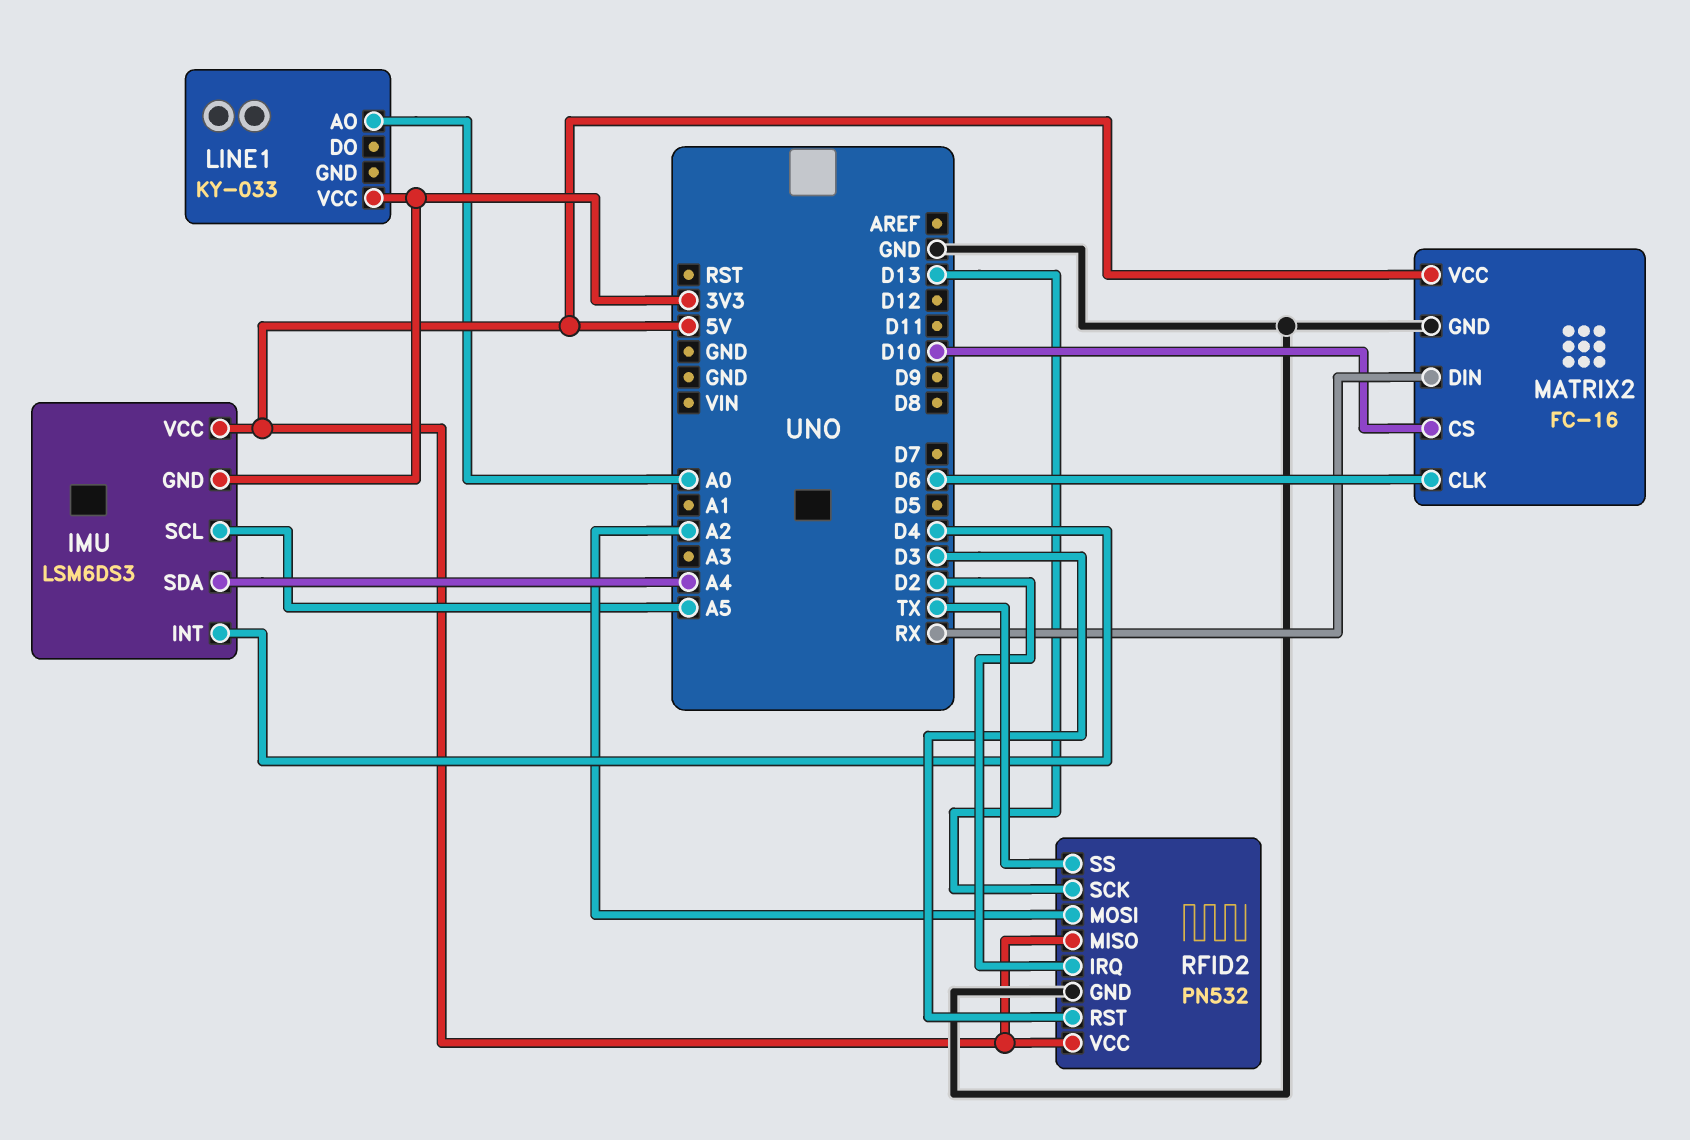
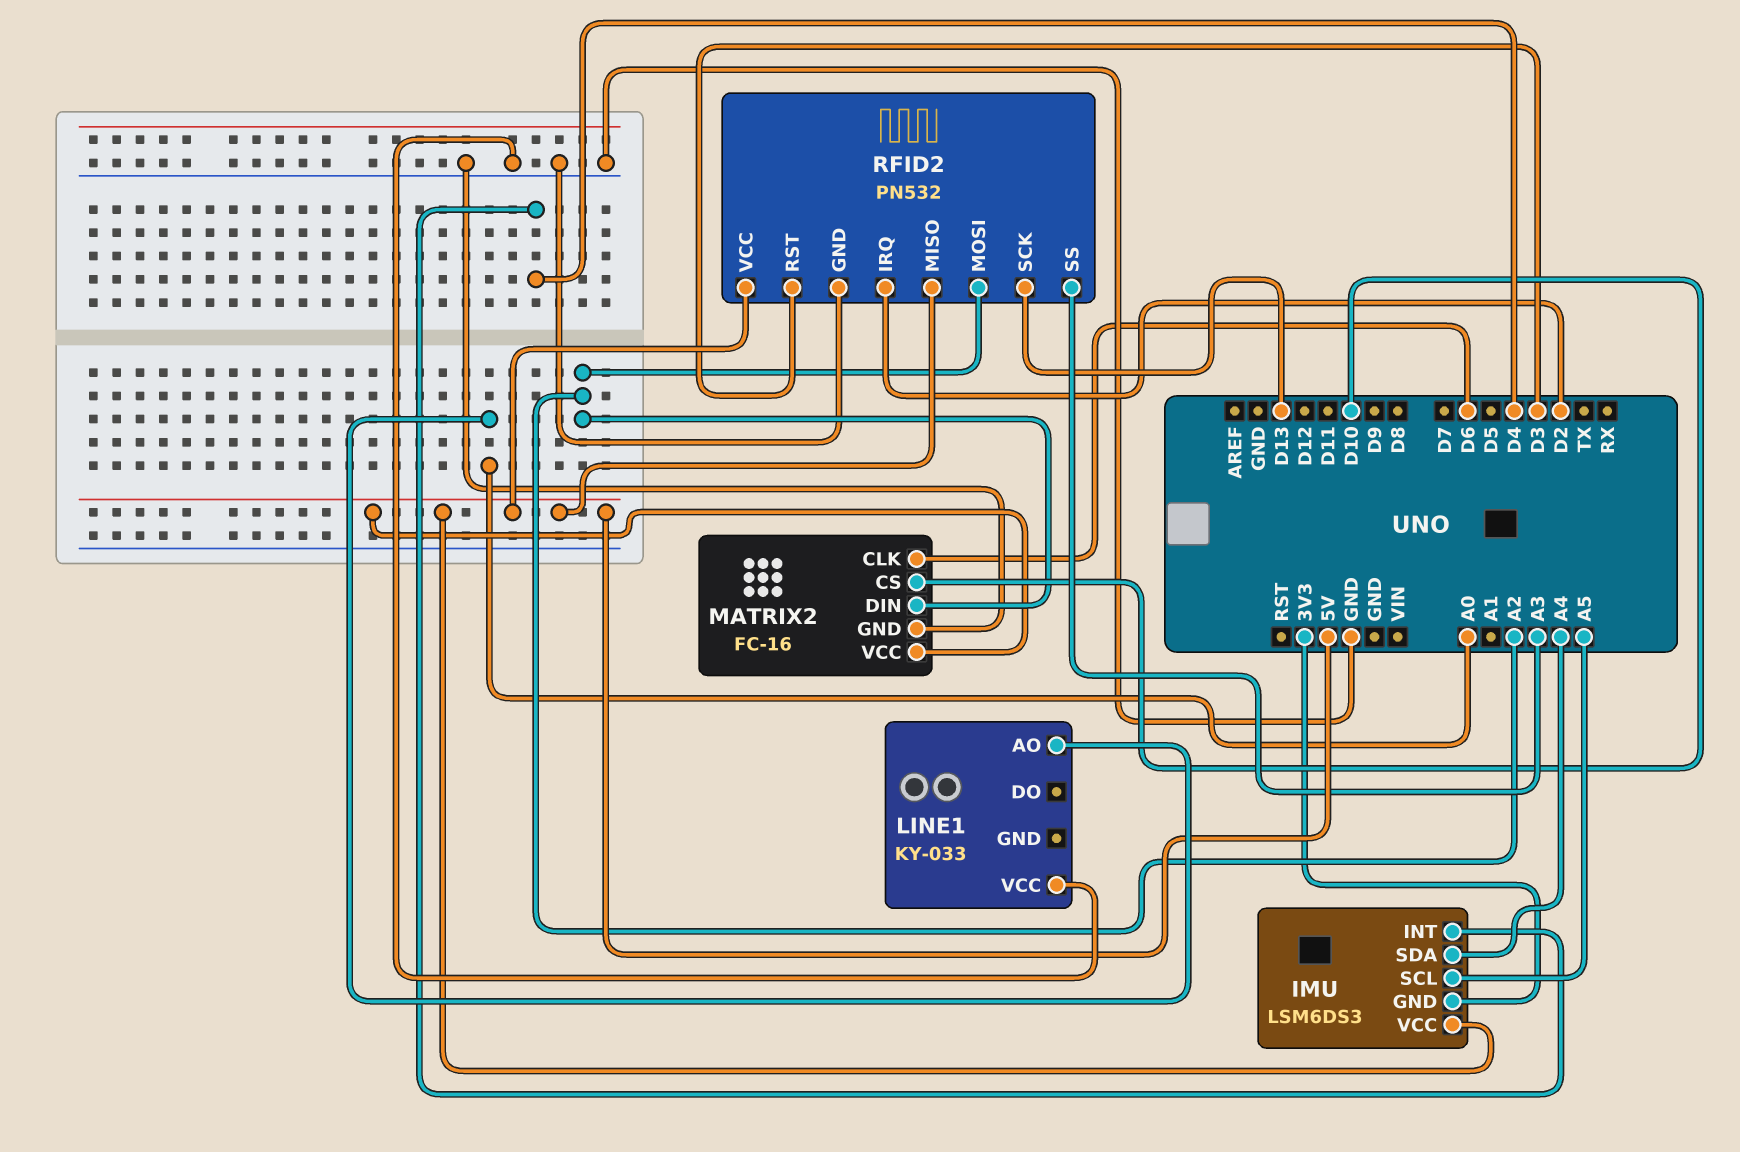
LINE1 pin VCC: 3V3 -> GND
MATRIX2 pin DIN: RX -> A2
RFID2 pin SS: TX -> A3

